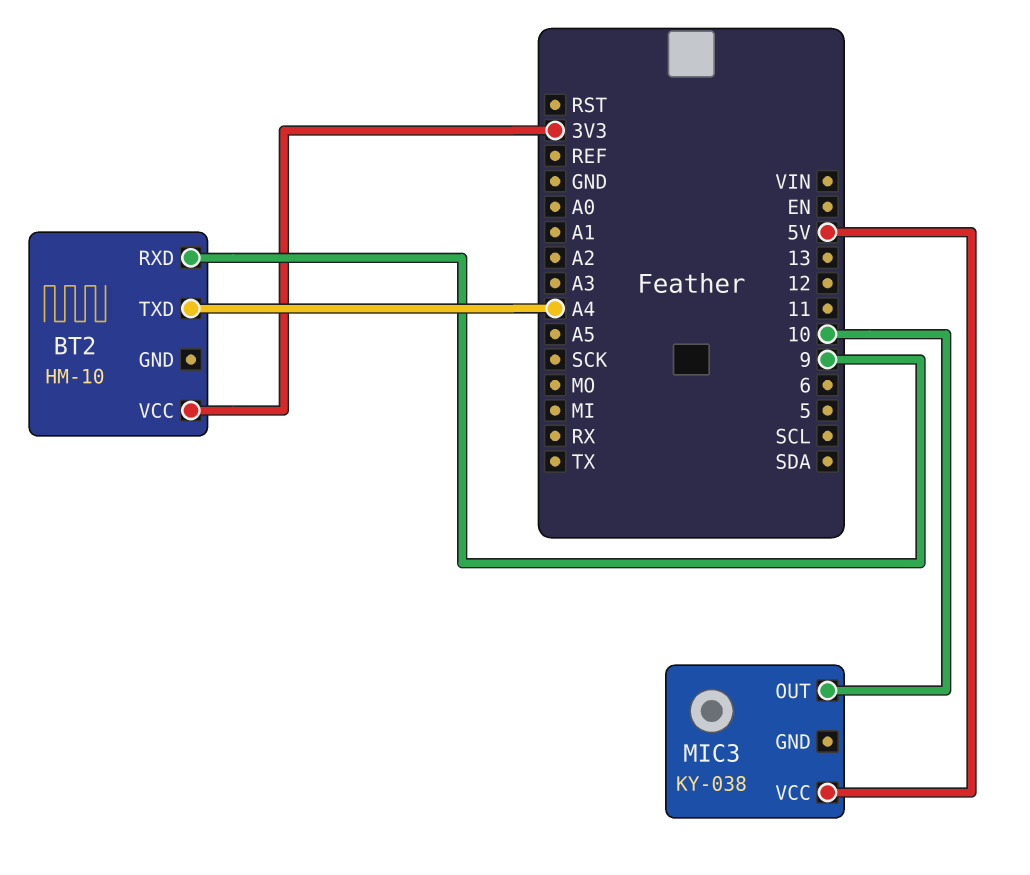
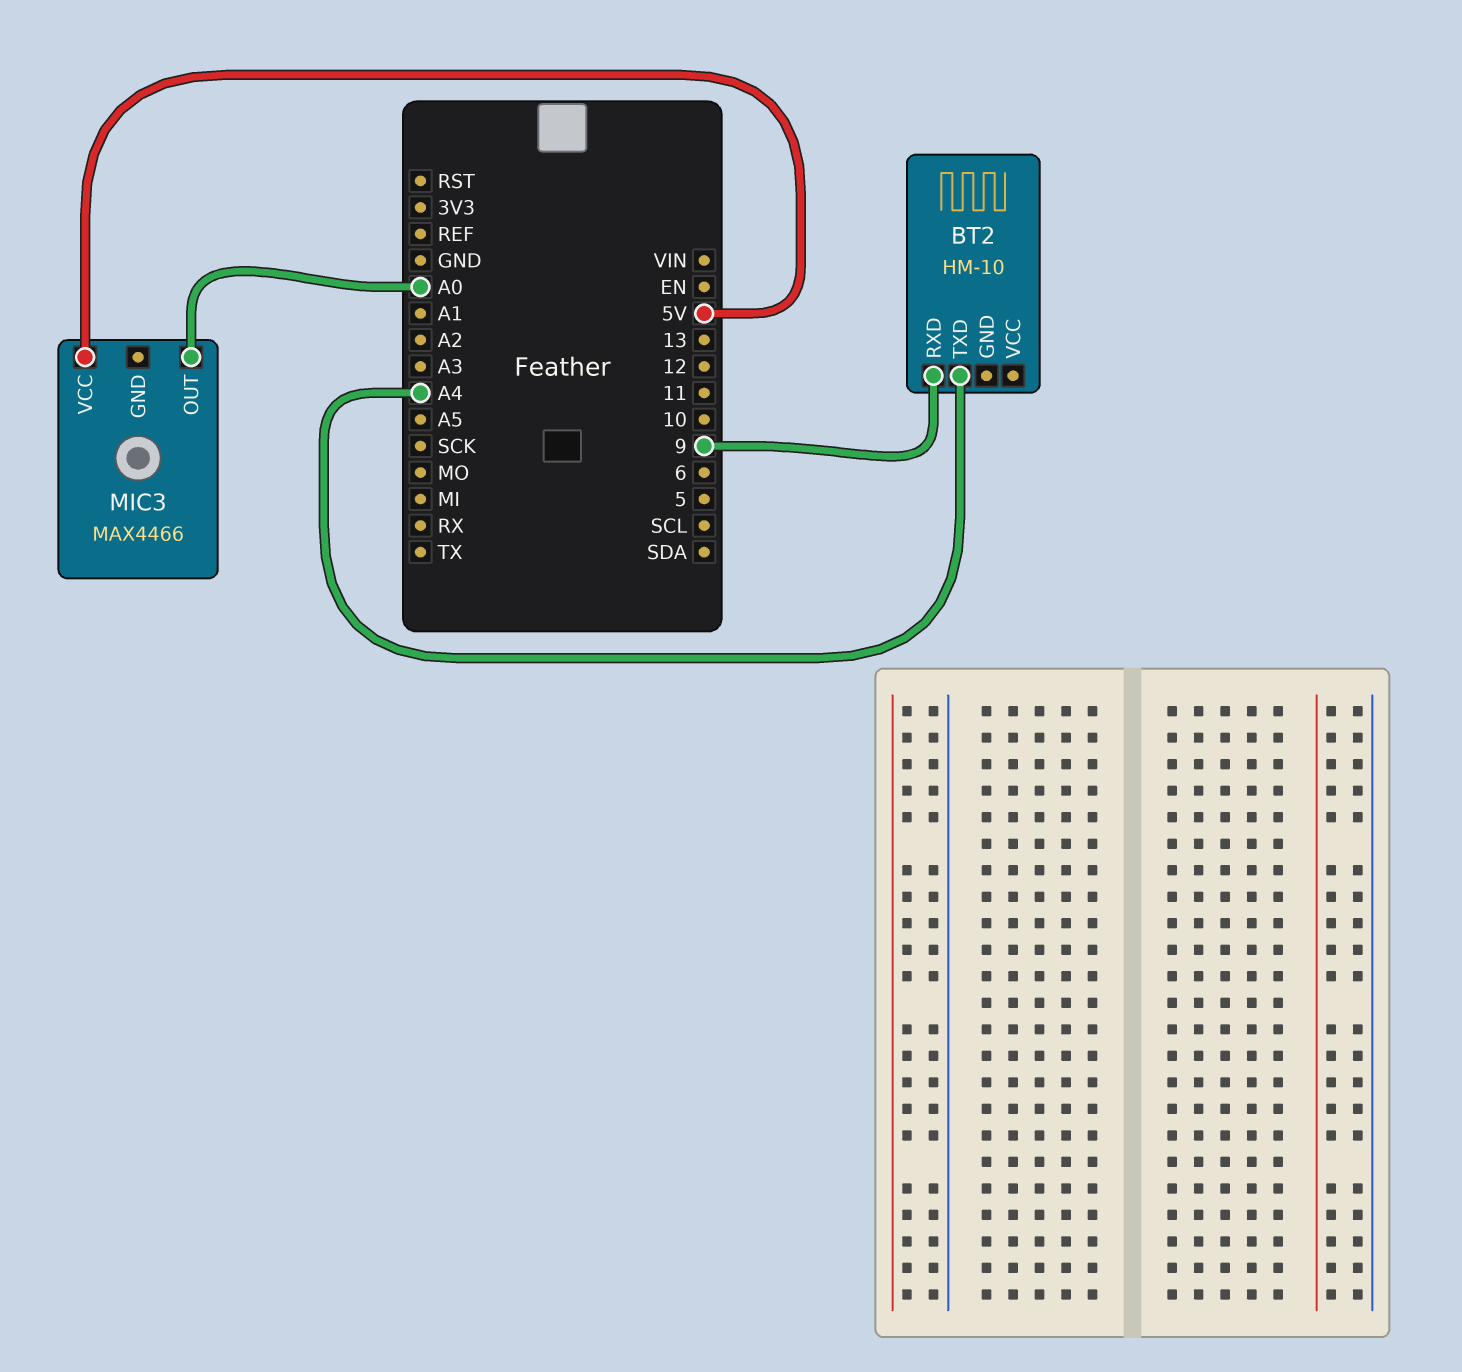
BT2 pin VCC: 3V3 -> none
MIC3: KY-038 -> MAX4466
MIC3 pin OUT: 10 -> A0

